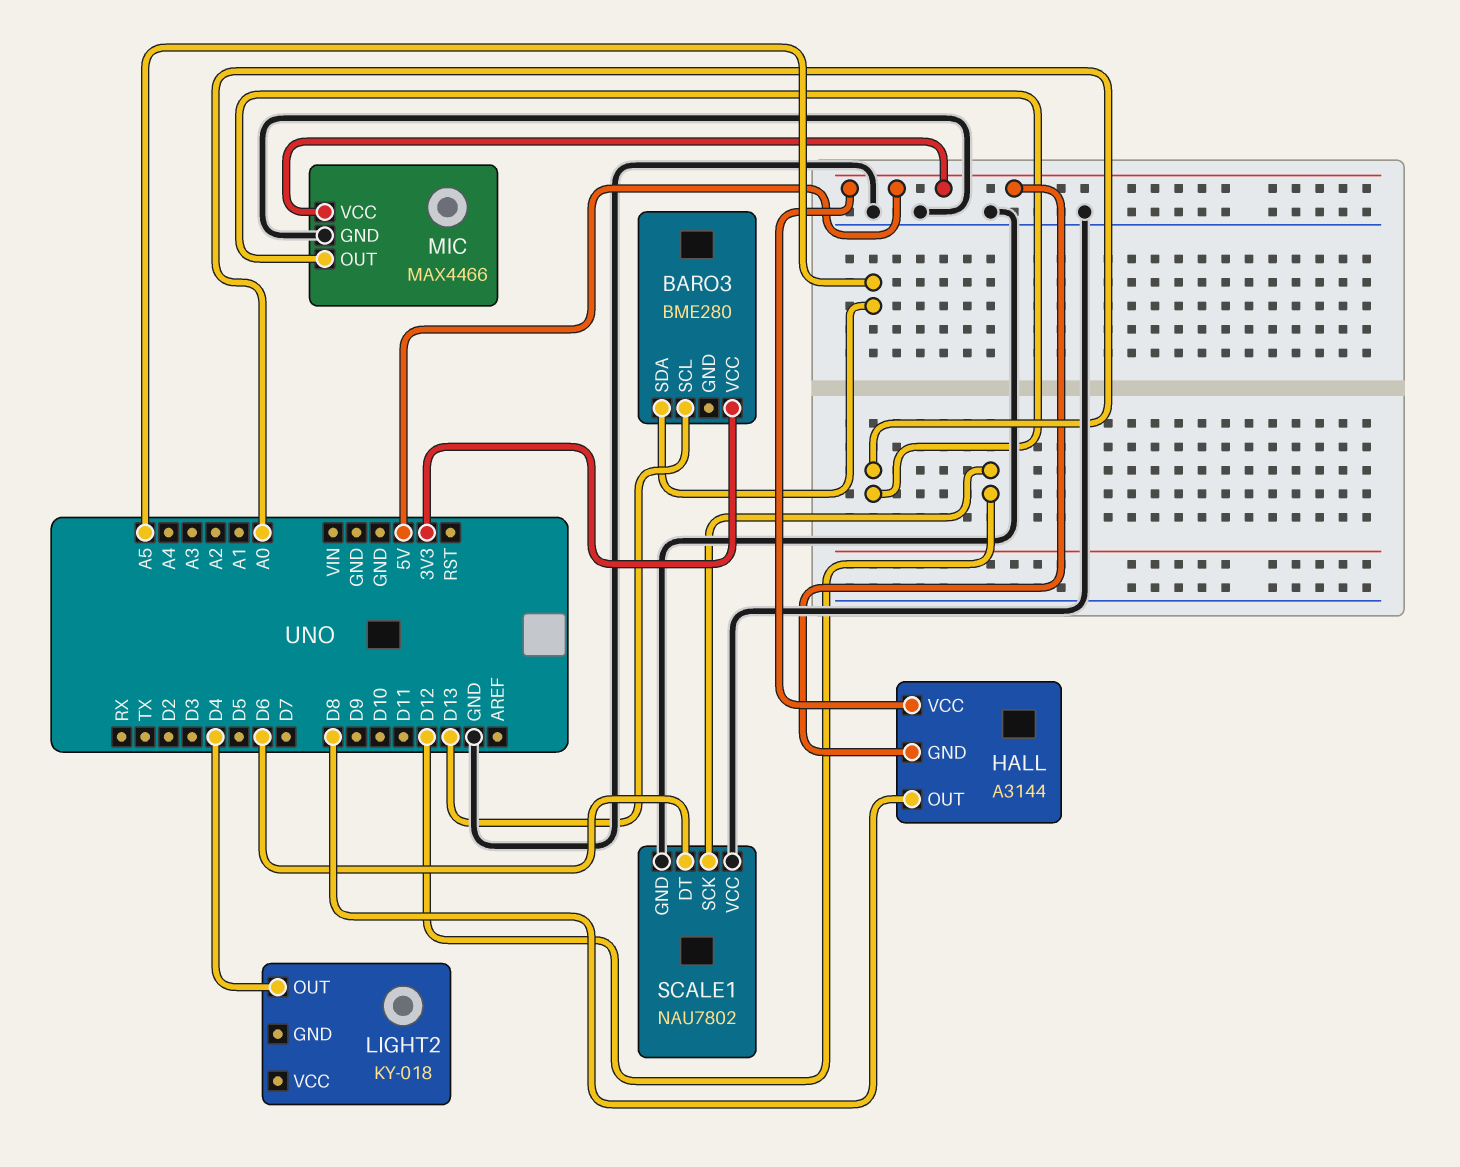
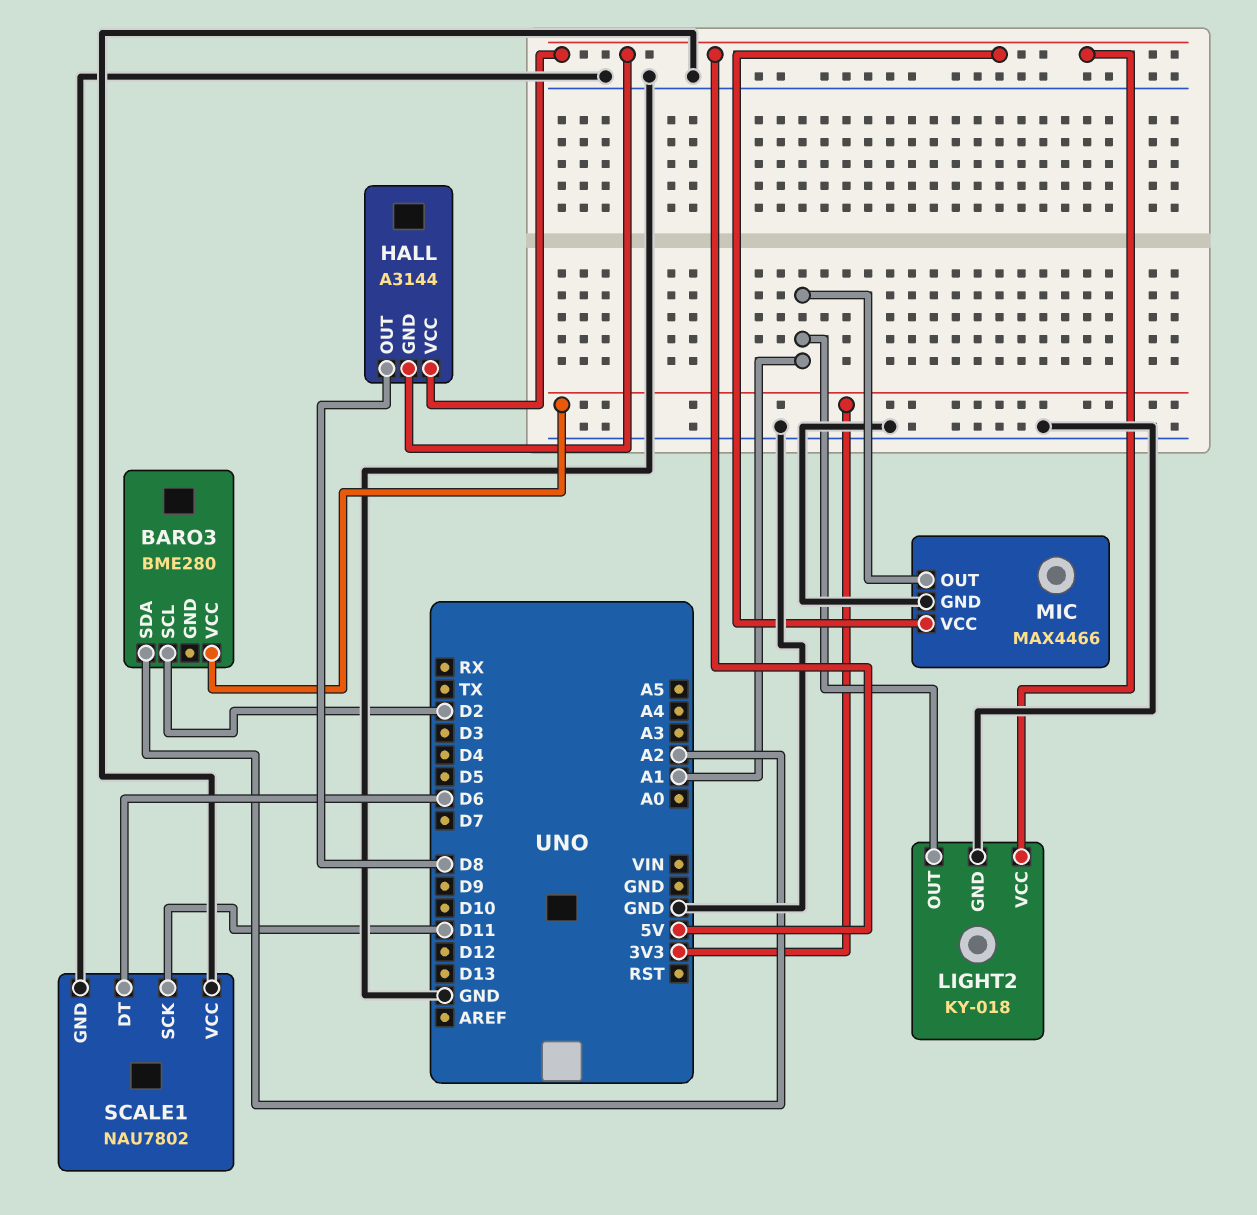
BARO3 pin SCL: D13 -> D2
BARO3 pin SDA: A5 -> A2
LIGHT2 pin GND: none -> GND
LIGHT2 pin OUT: D4 -> A1
LIGHT2 pin VCC: none -> 5V
MIC pin OUT: A0 -> A1
SCALE1 pin SCK: D12 -> D11

